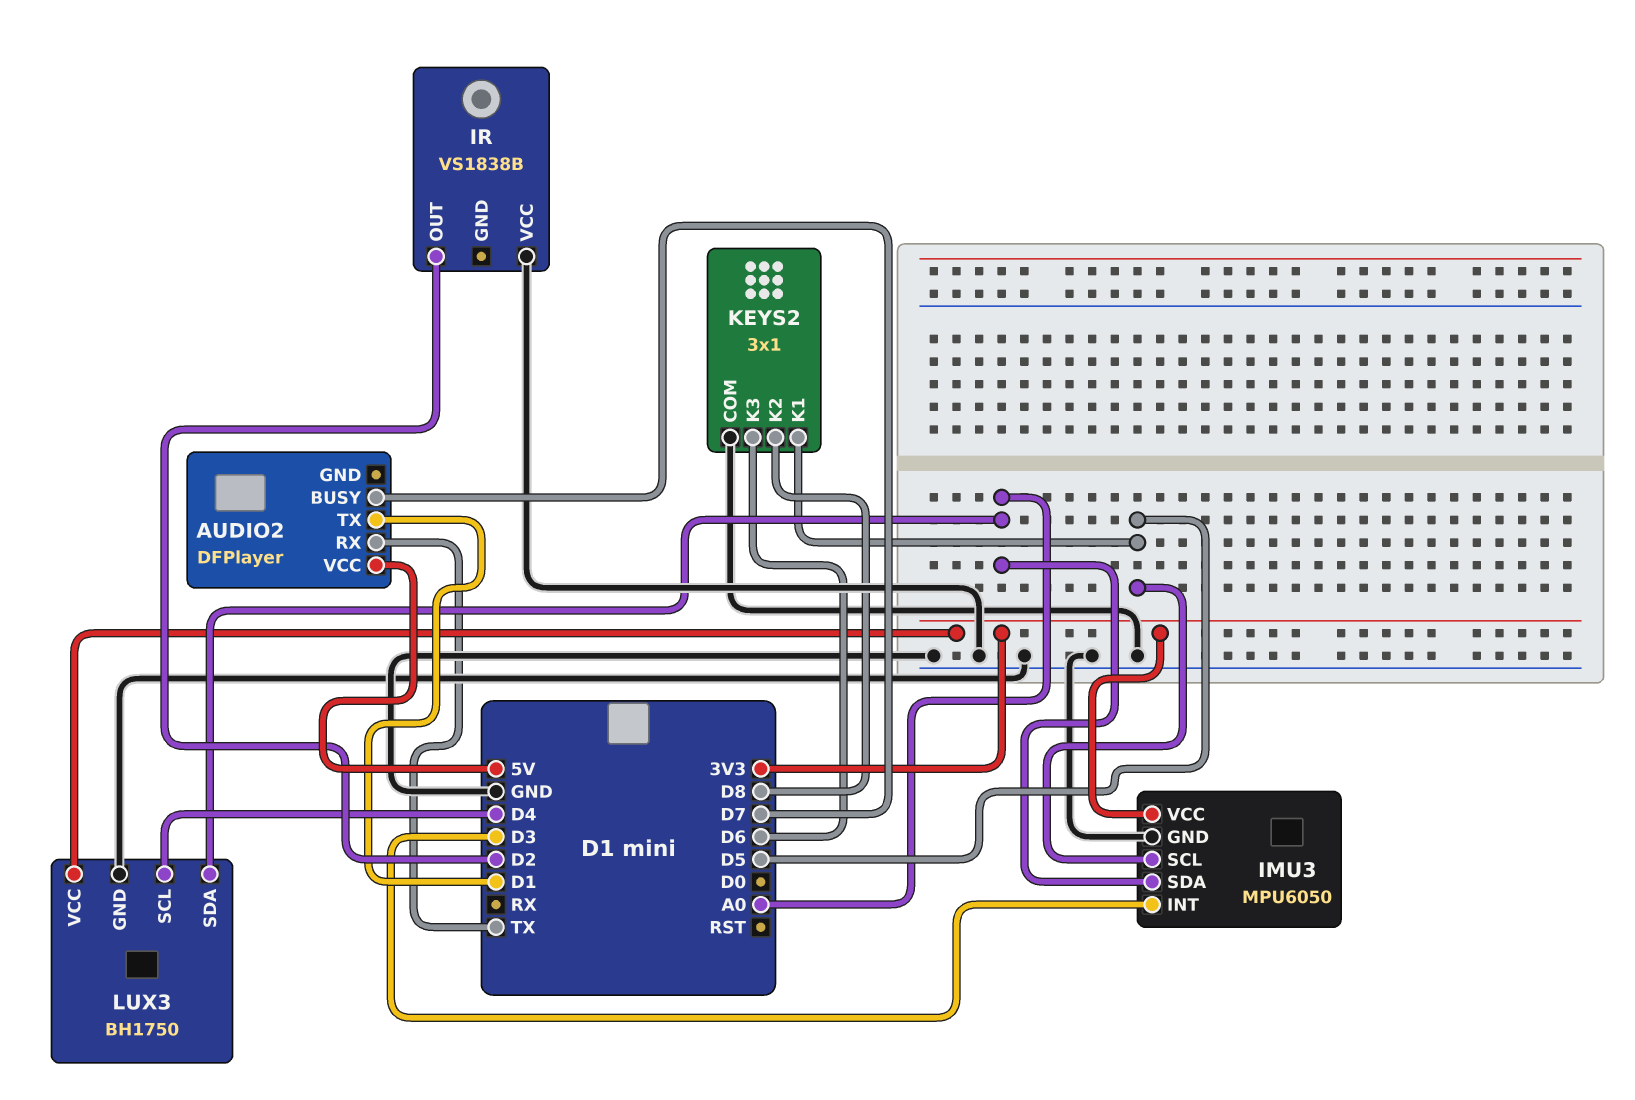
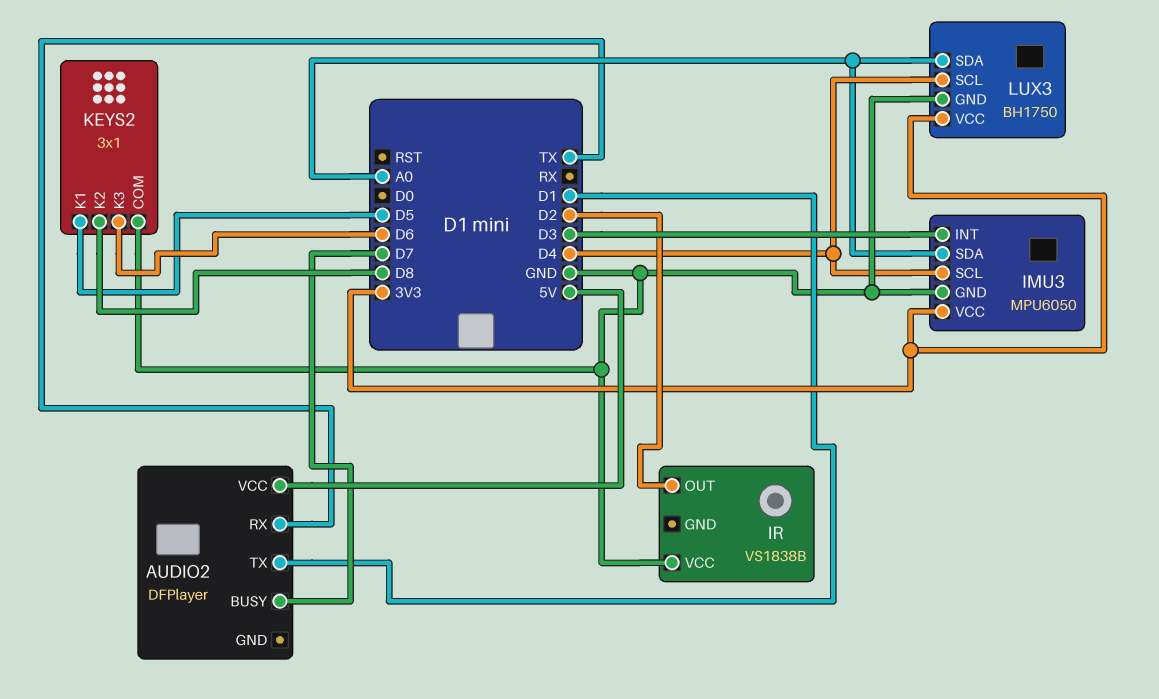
IMU3 pin SCL: D5 -> D4

